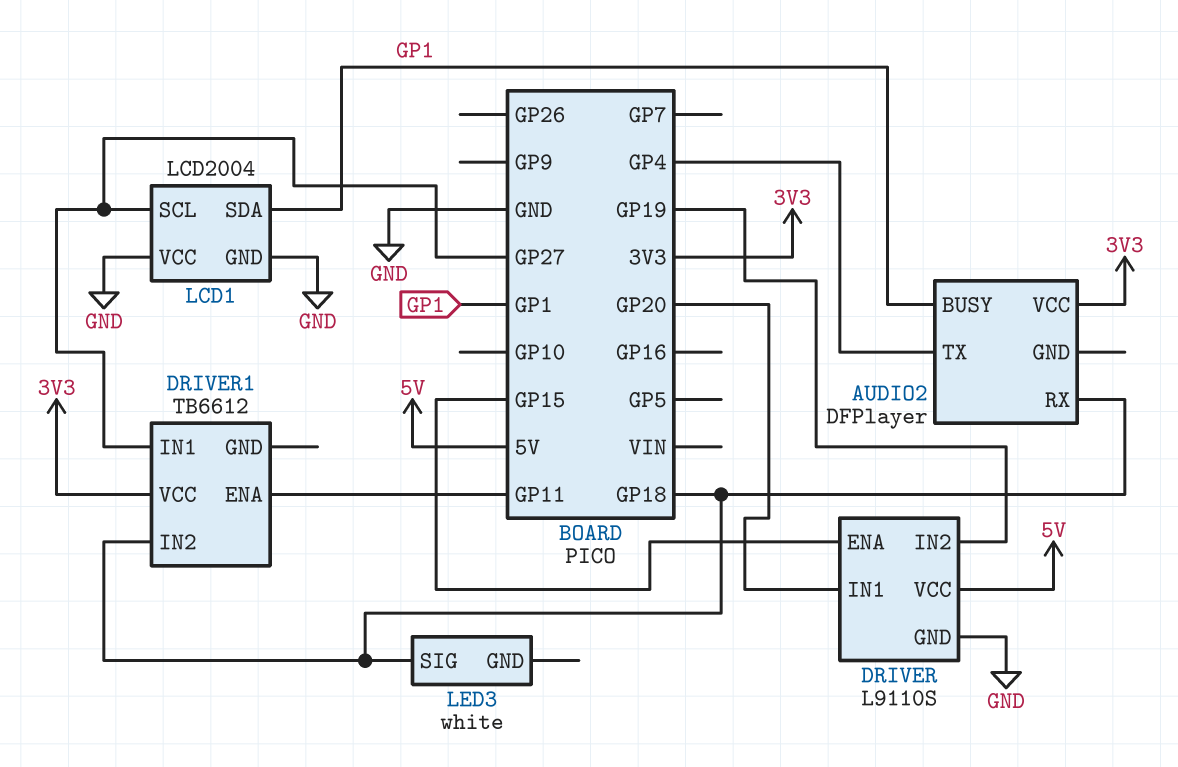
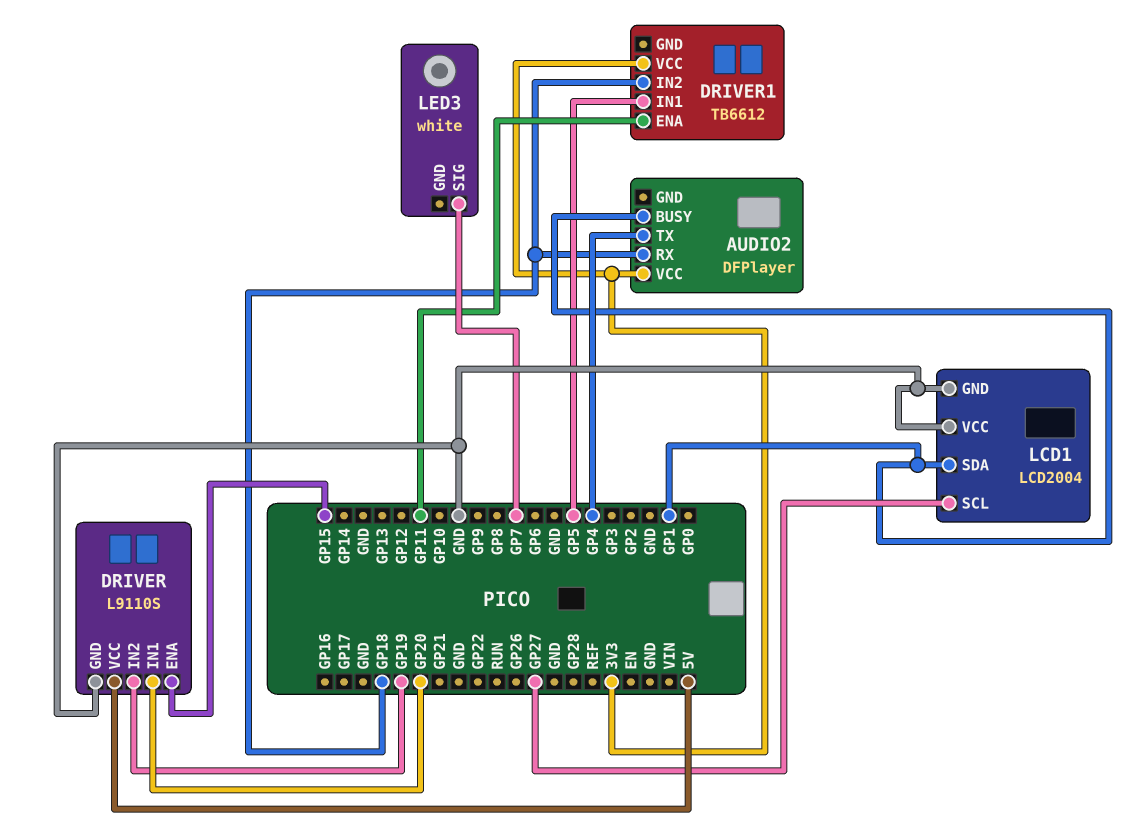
DRIVER1 pin IN1: GP27 -> GP5
LED3 pin SIG: GP18 -> GP7

